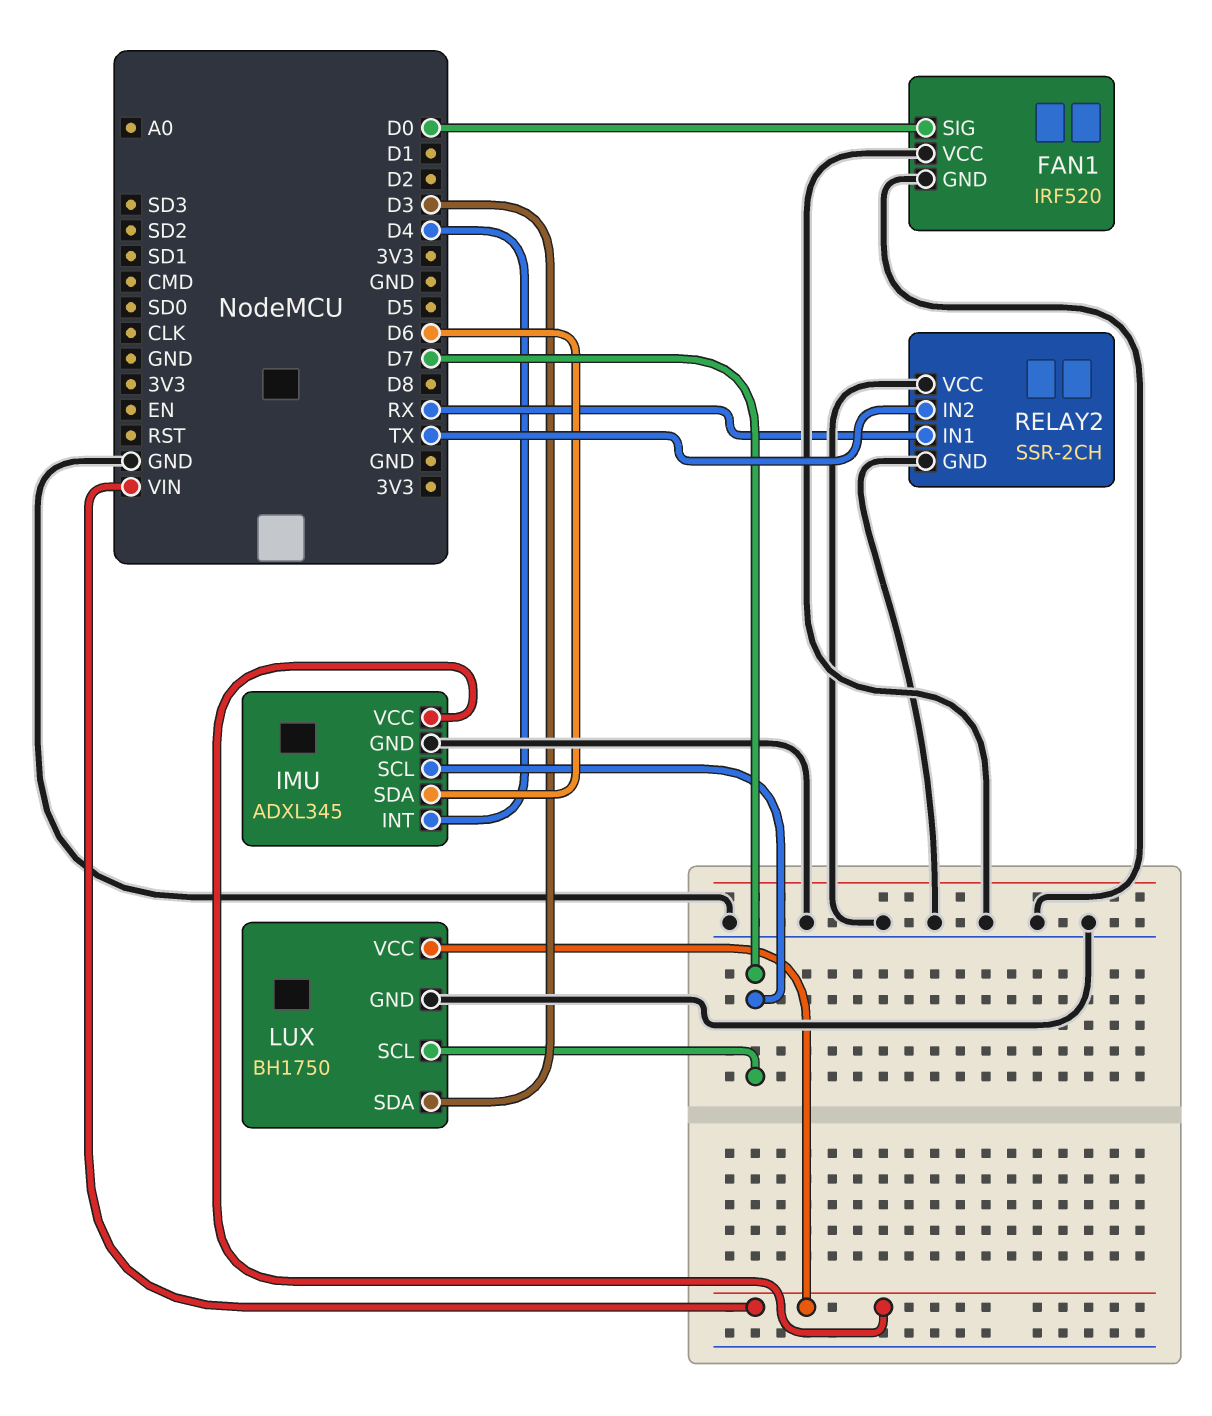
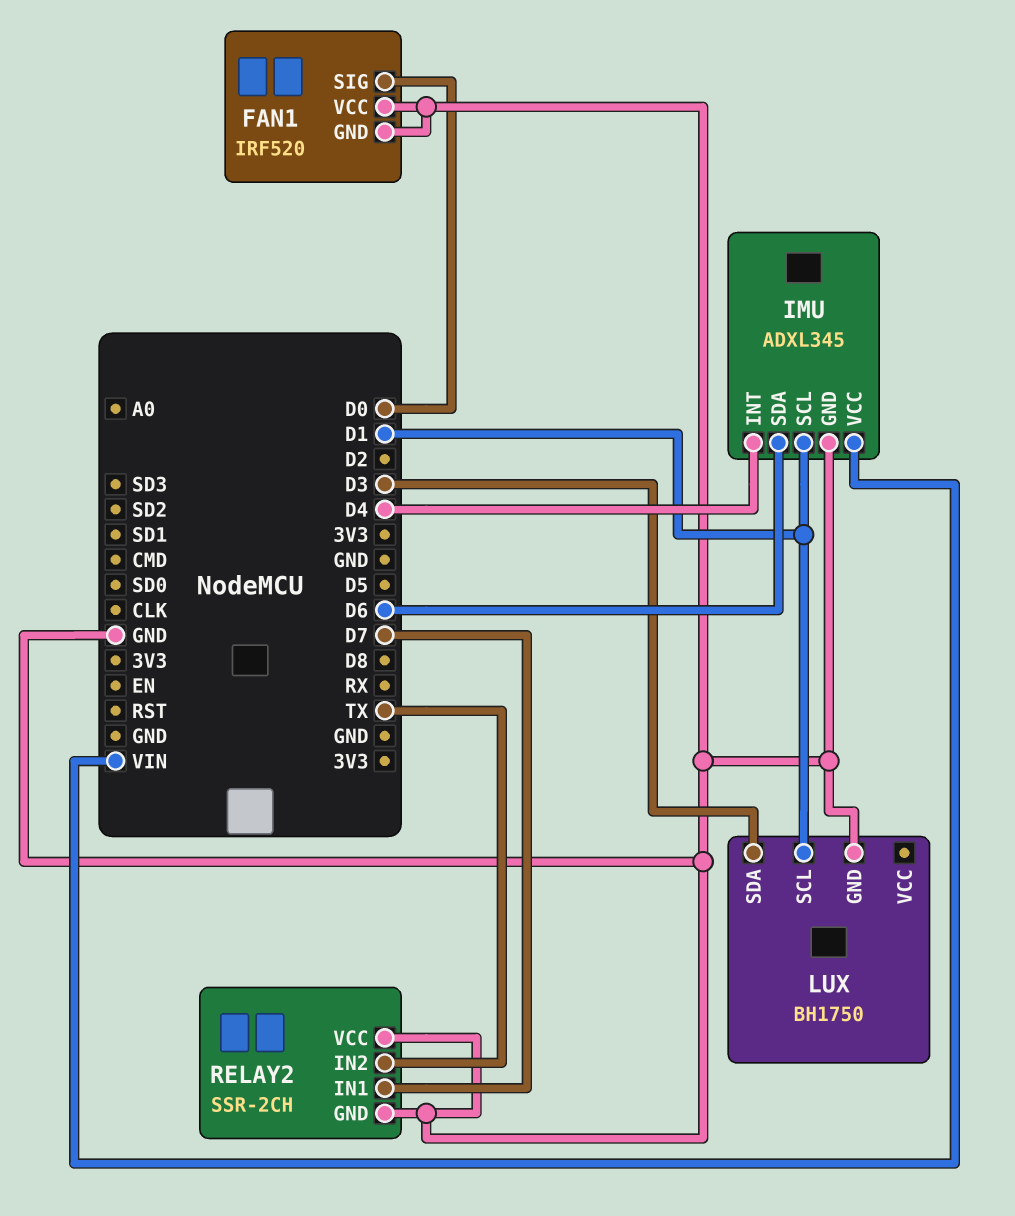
IMU pin SCL: D7 -> D1
LUX pin SCL: D7 -> D1
LUX pin VCC: VIN -> none
RELAY2 pin IN1: RX -> D7

